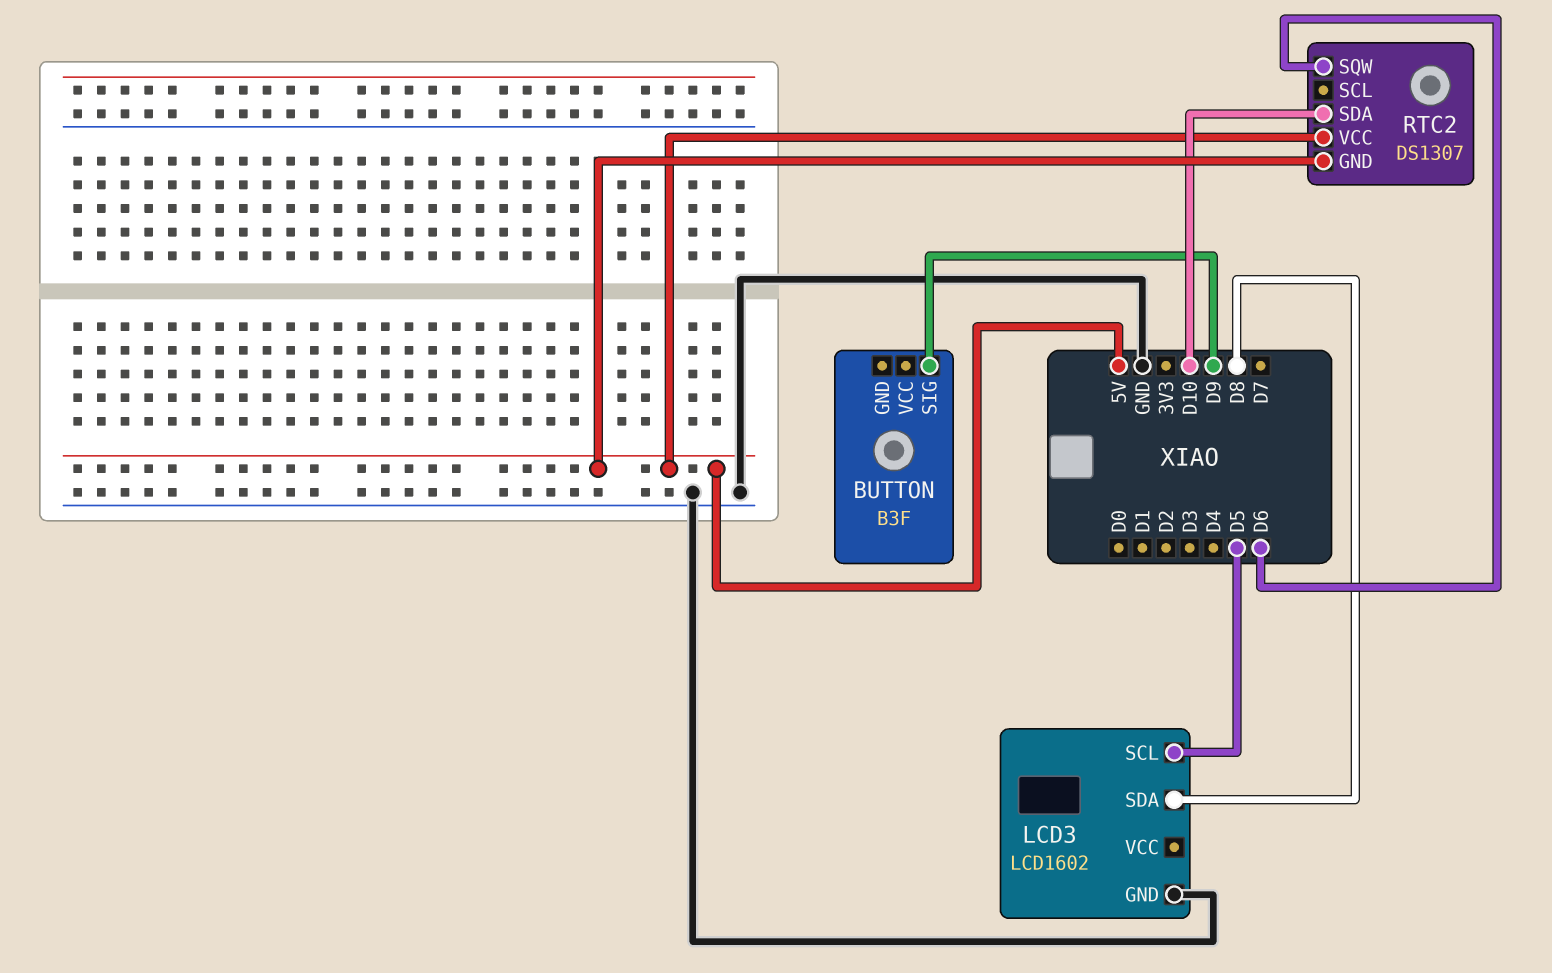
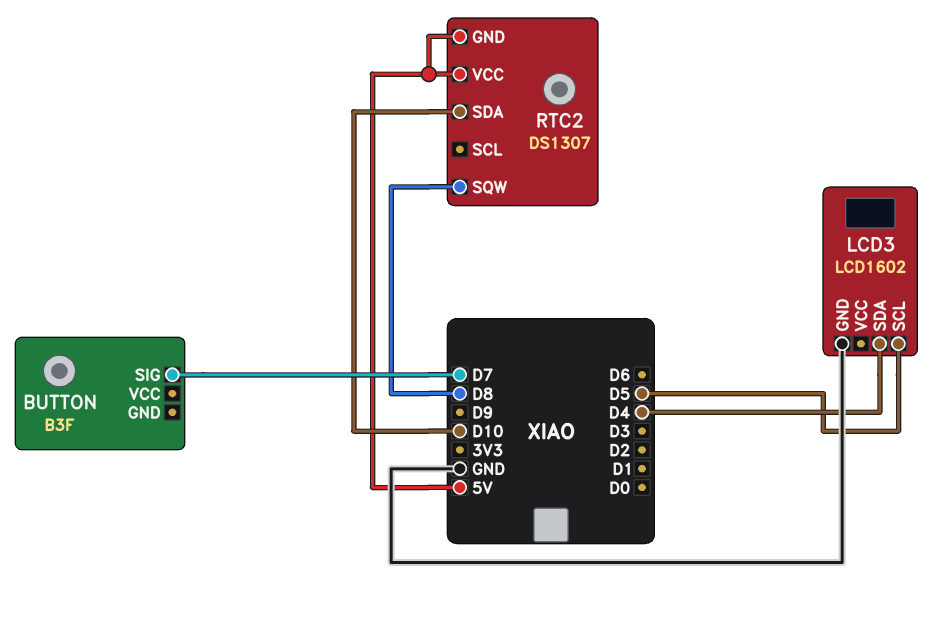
BUTTON pin SIG: D9 -> D7
LCD3 pin SDA: D8 -> D4
RTC2 pin SQW: D6 -> D8

